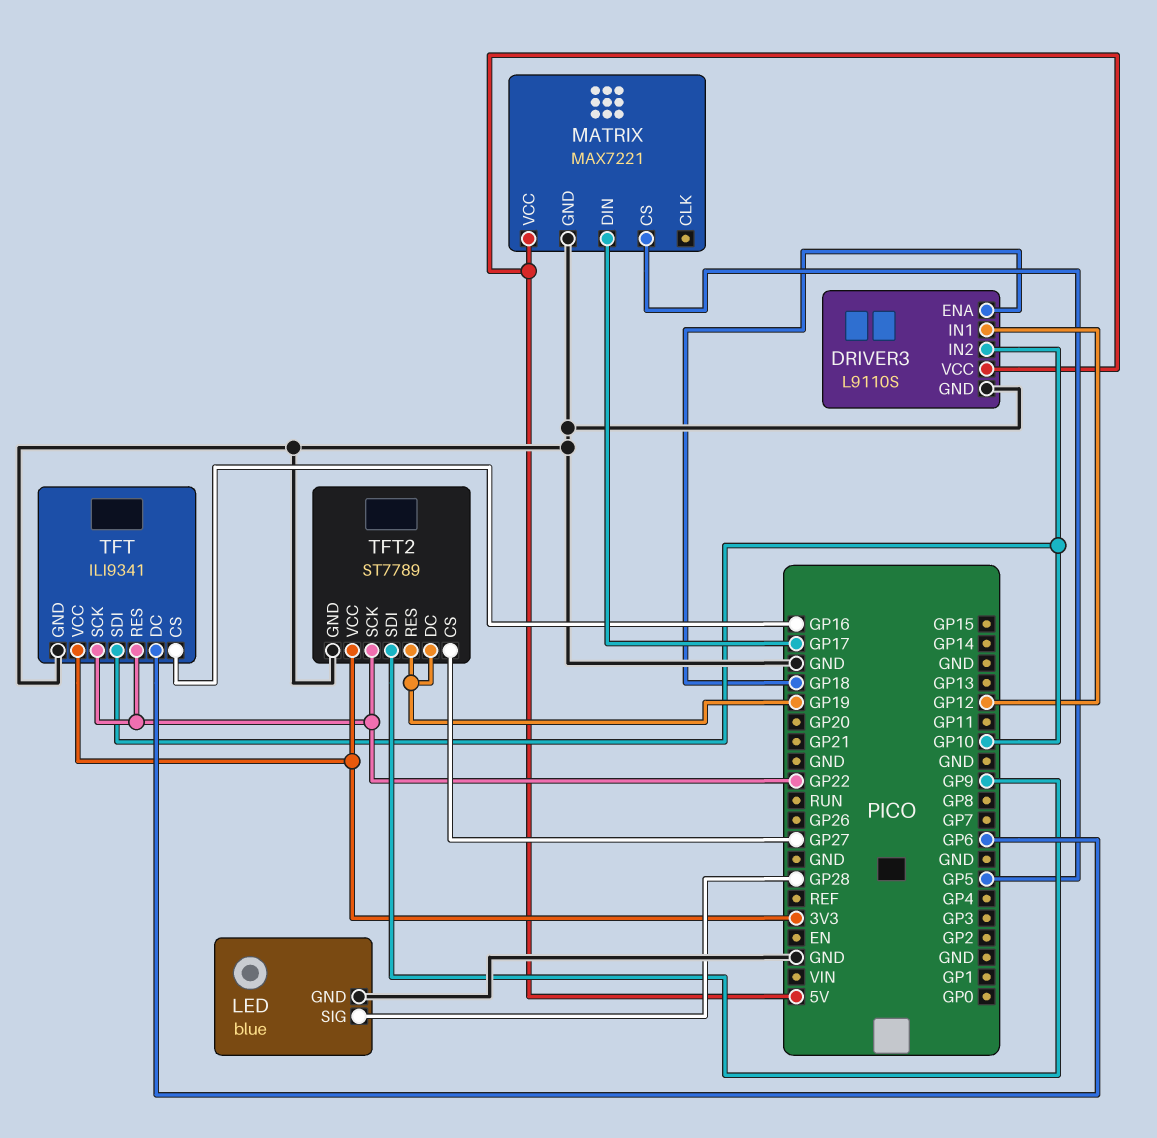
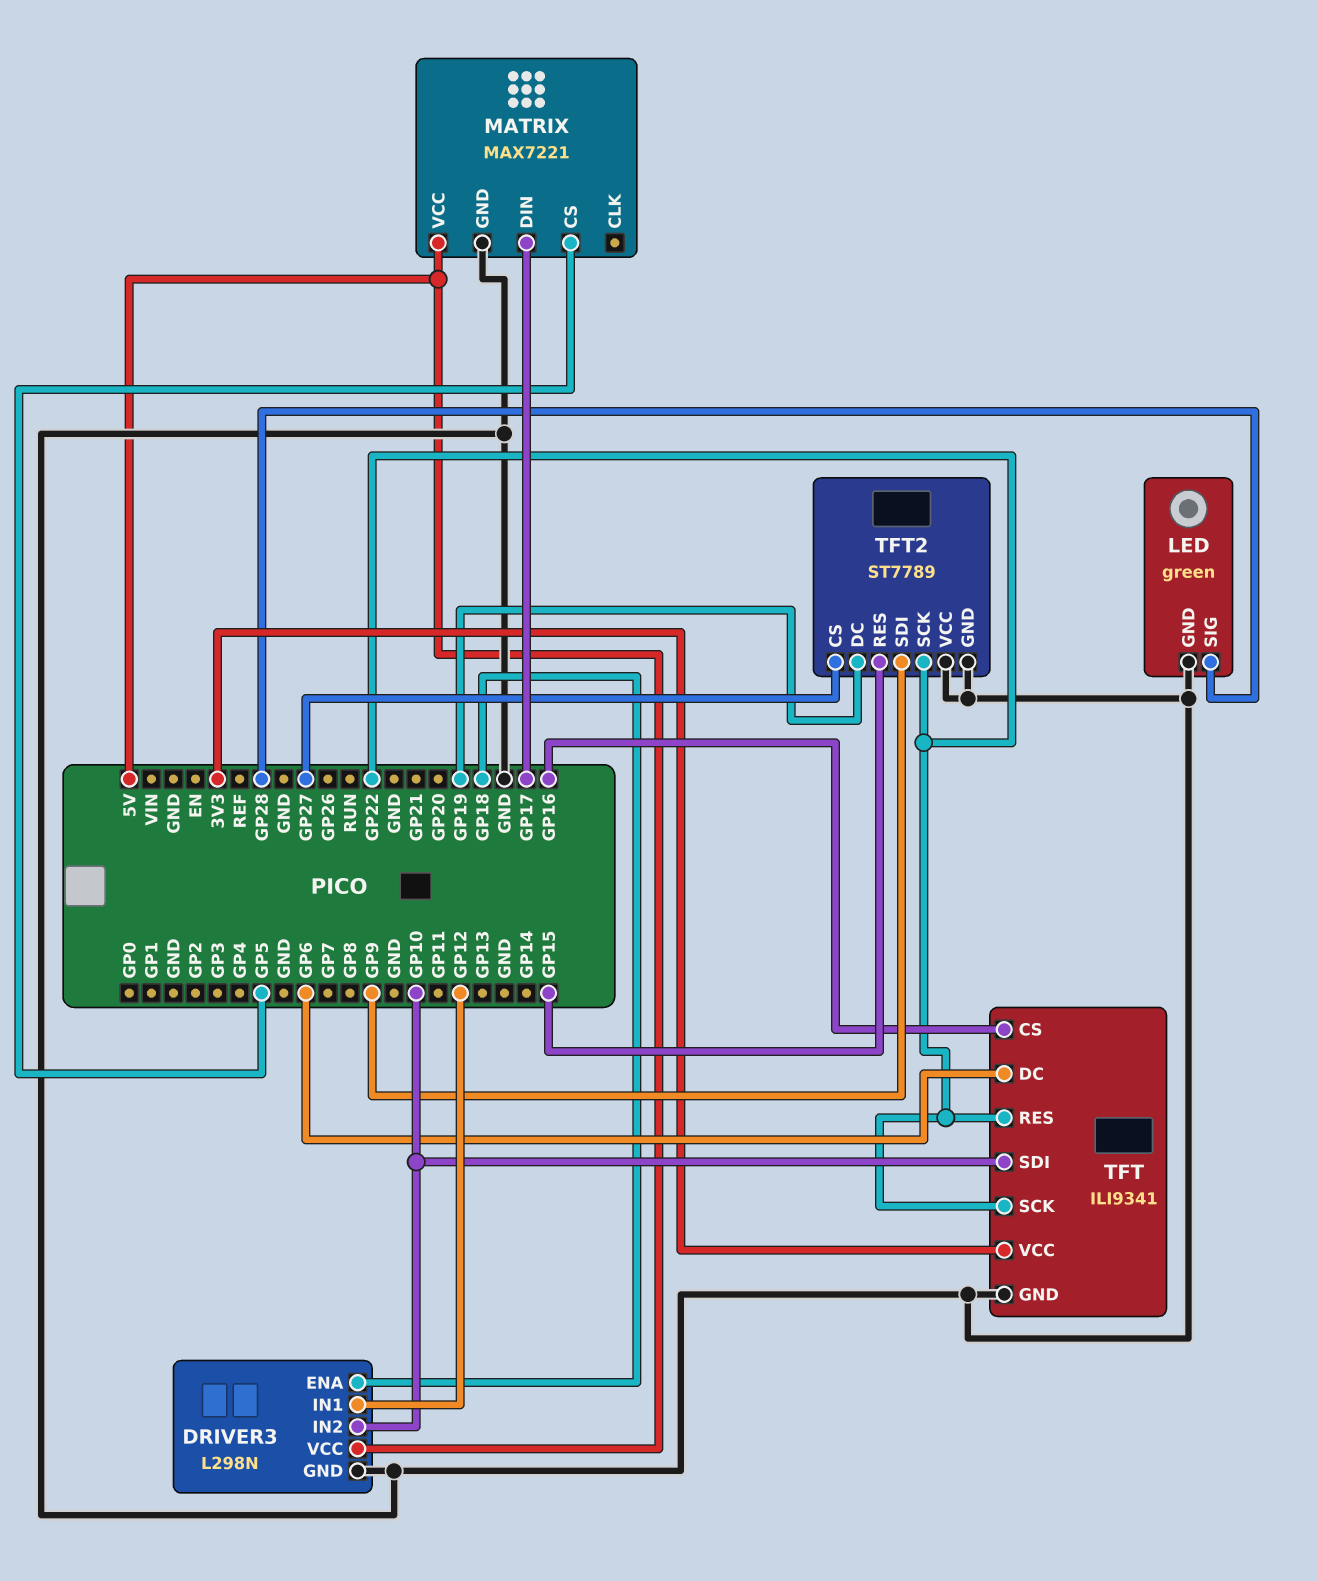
DRIVER3: L9110S -> L298N
LED: blue -> green
TFT2 pin RES: GP19 -> GP15
TFT2 pin VCC: 3V3 -> GND

